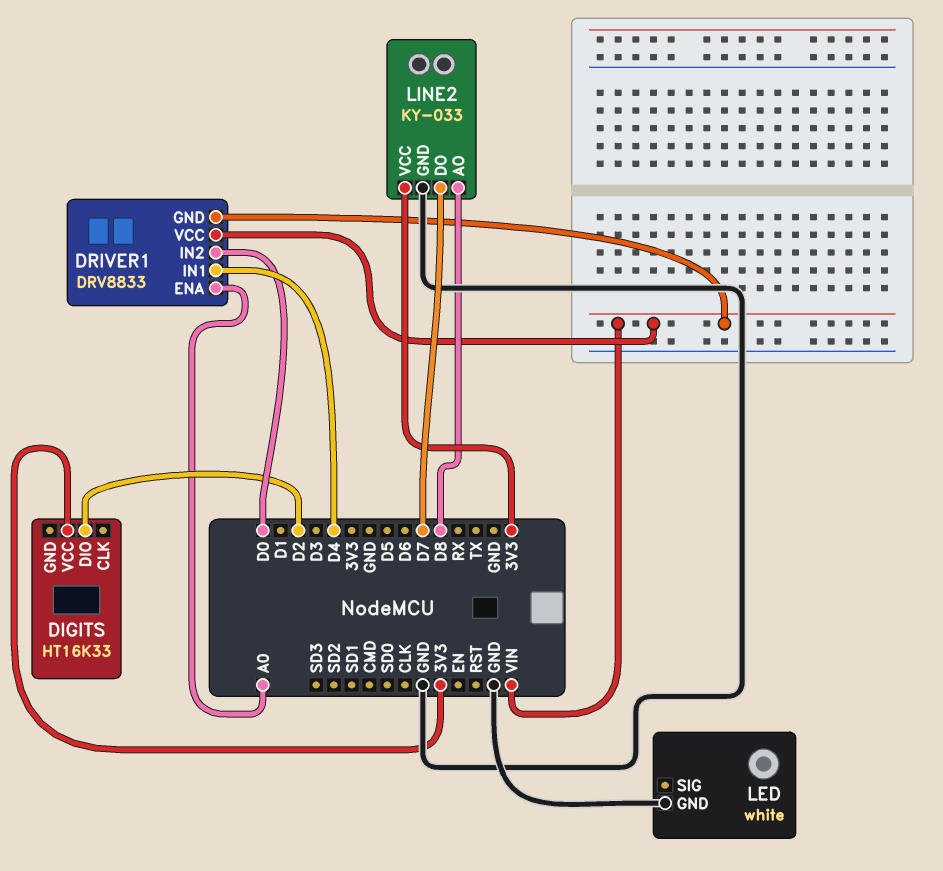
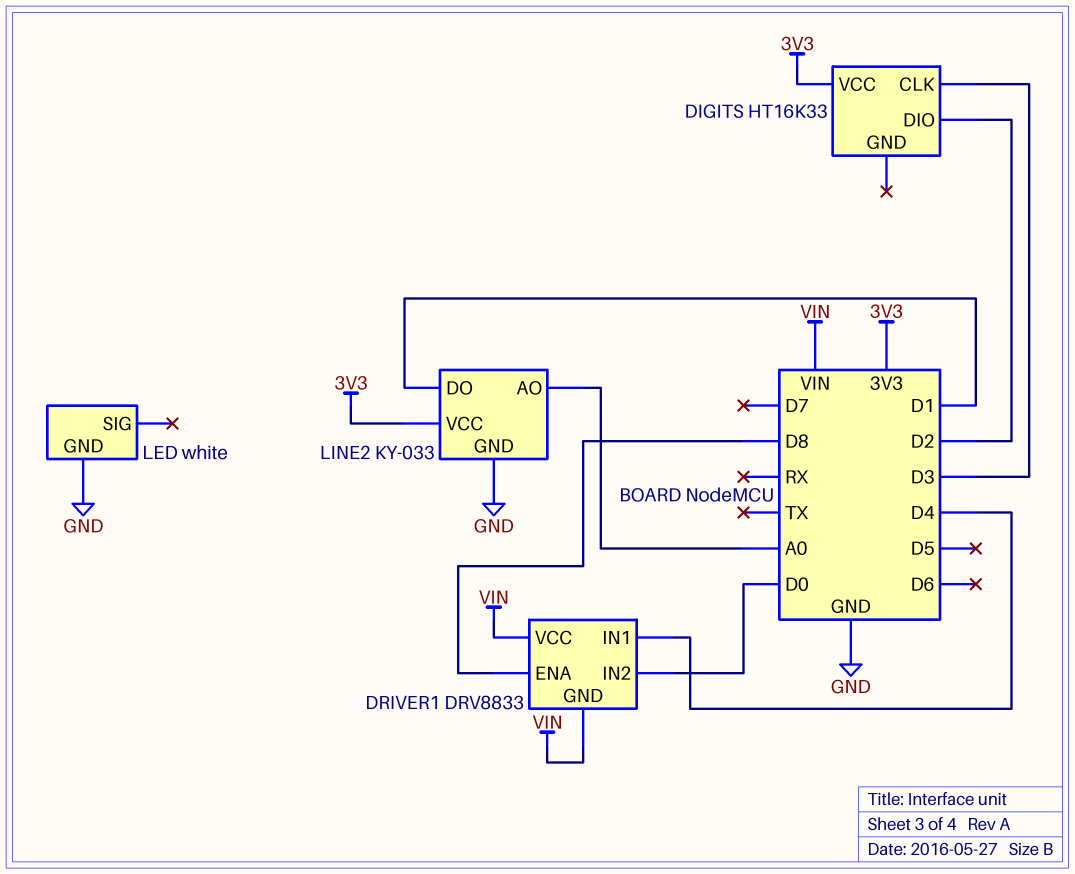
DIGITS pin CLK: none -> D3
DRIVER1 pin ENA: A0 -> D8
LINE2 pin AO: D8 -> A0
LINE2 pin DO: D7 -> D1

